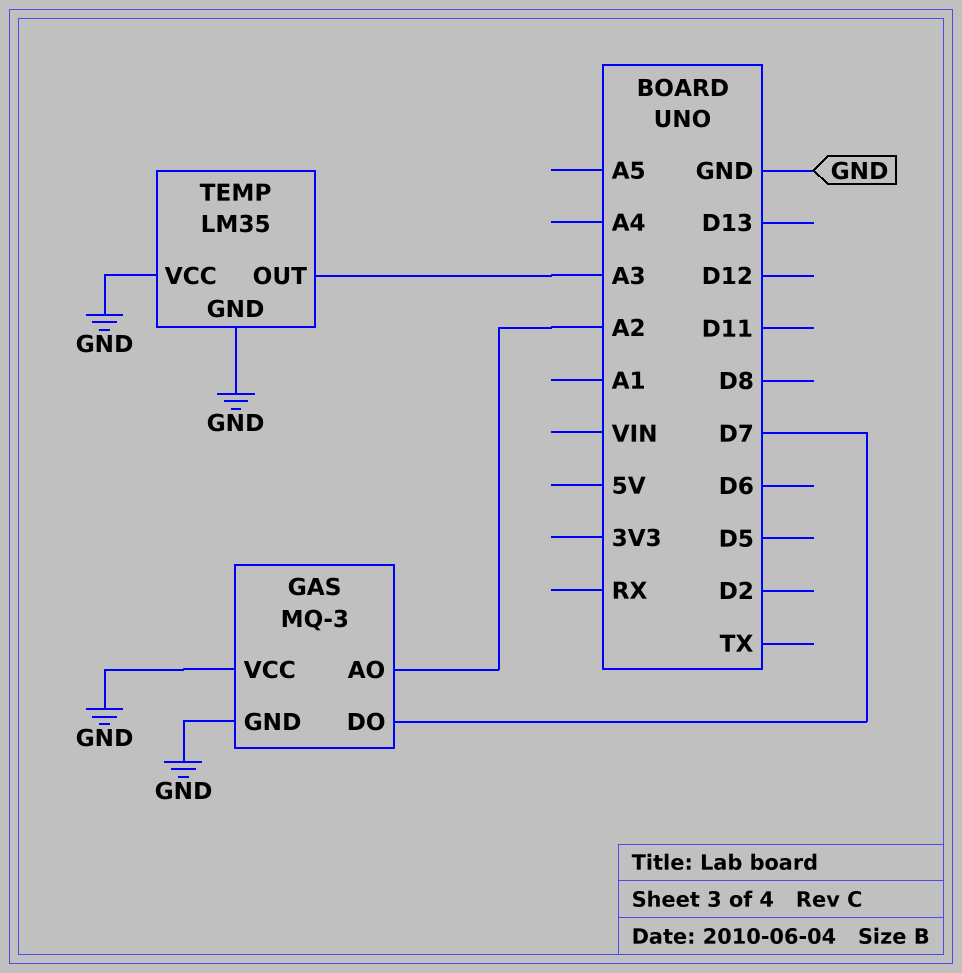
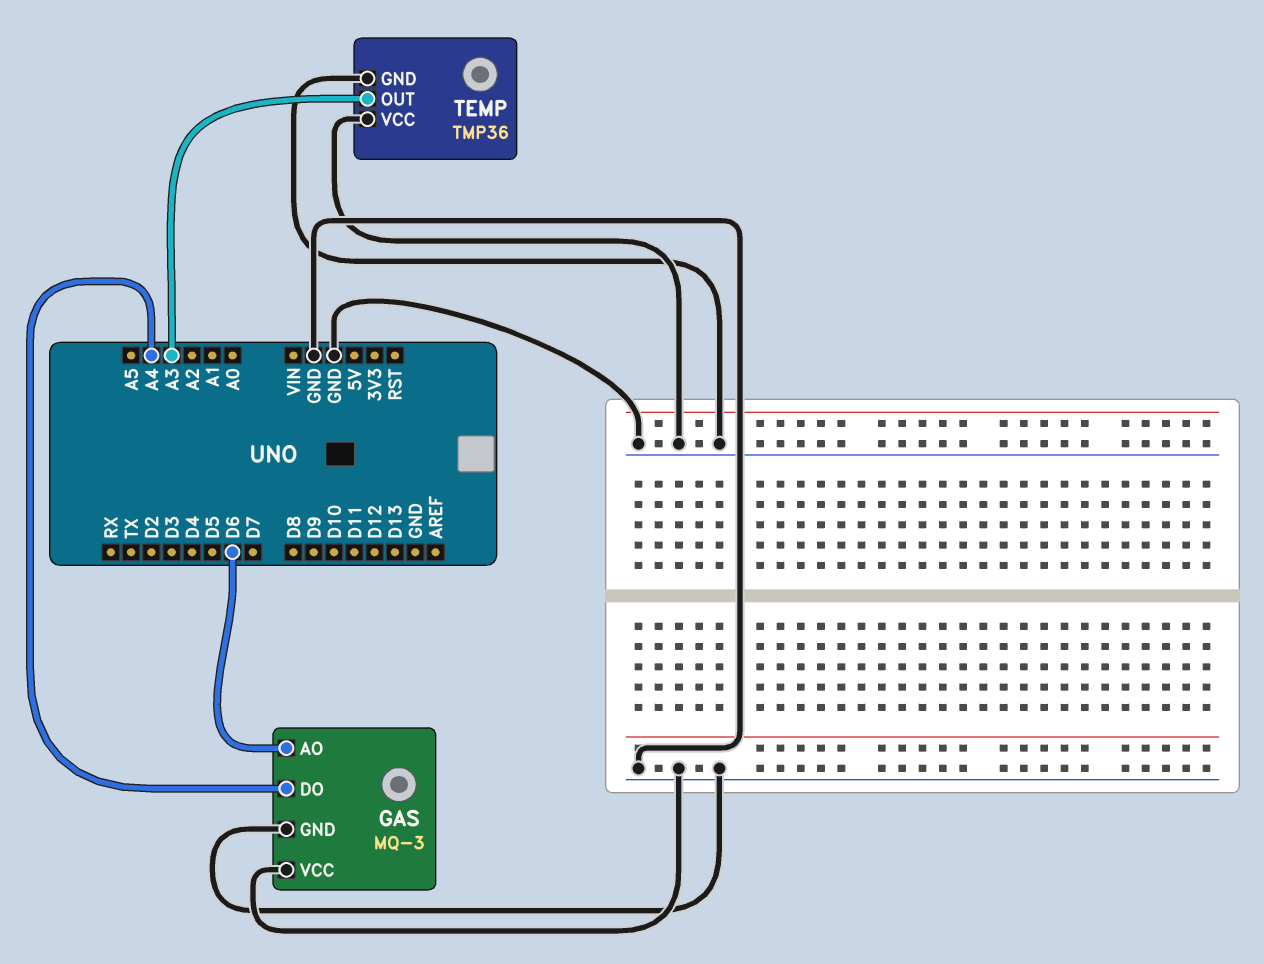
GAS pin AO: A2 -> D6
GAS pin DO: D7 -> A4
TEMP: LM35 -> TMP36

